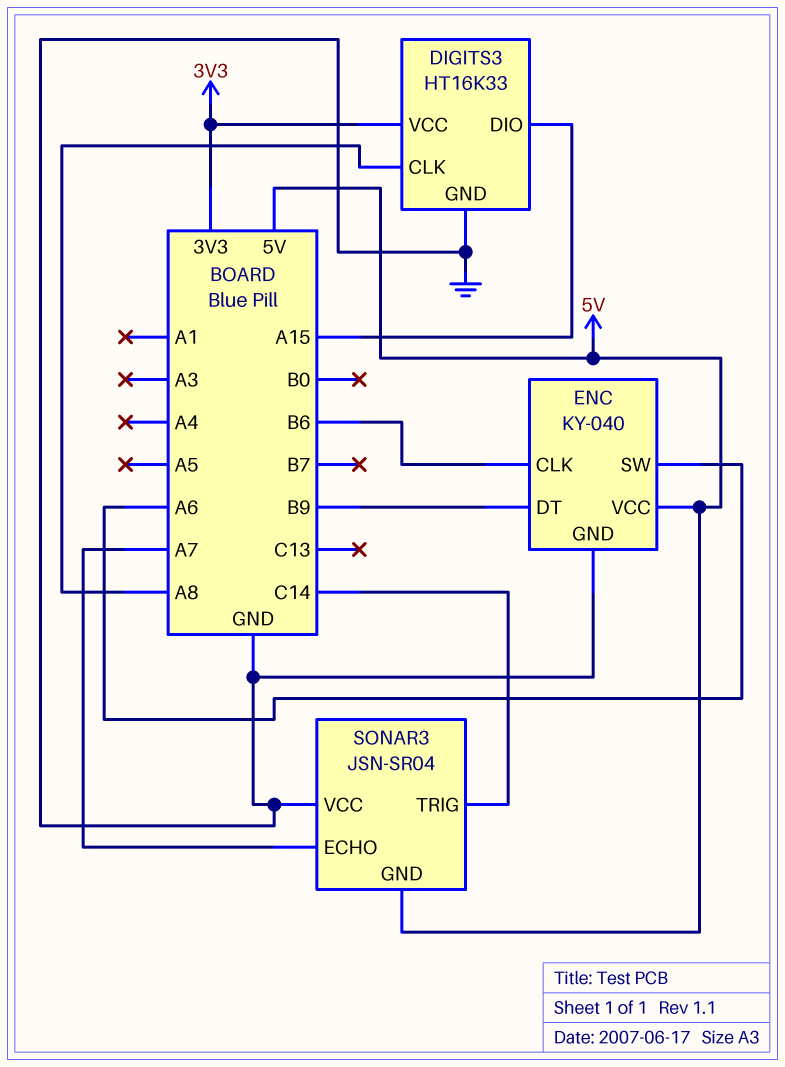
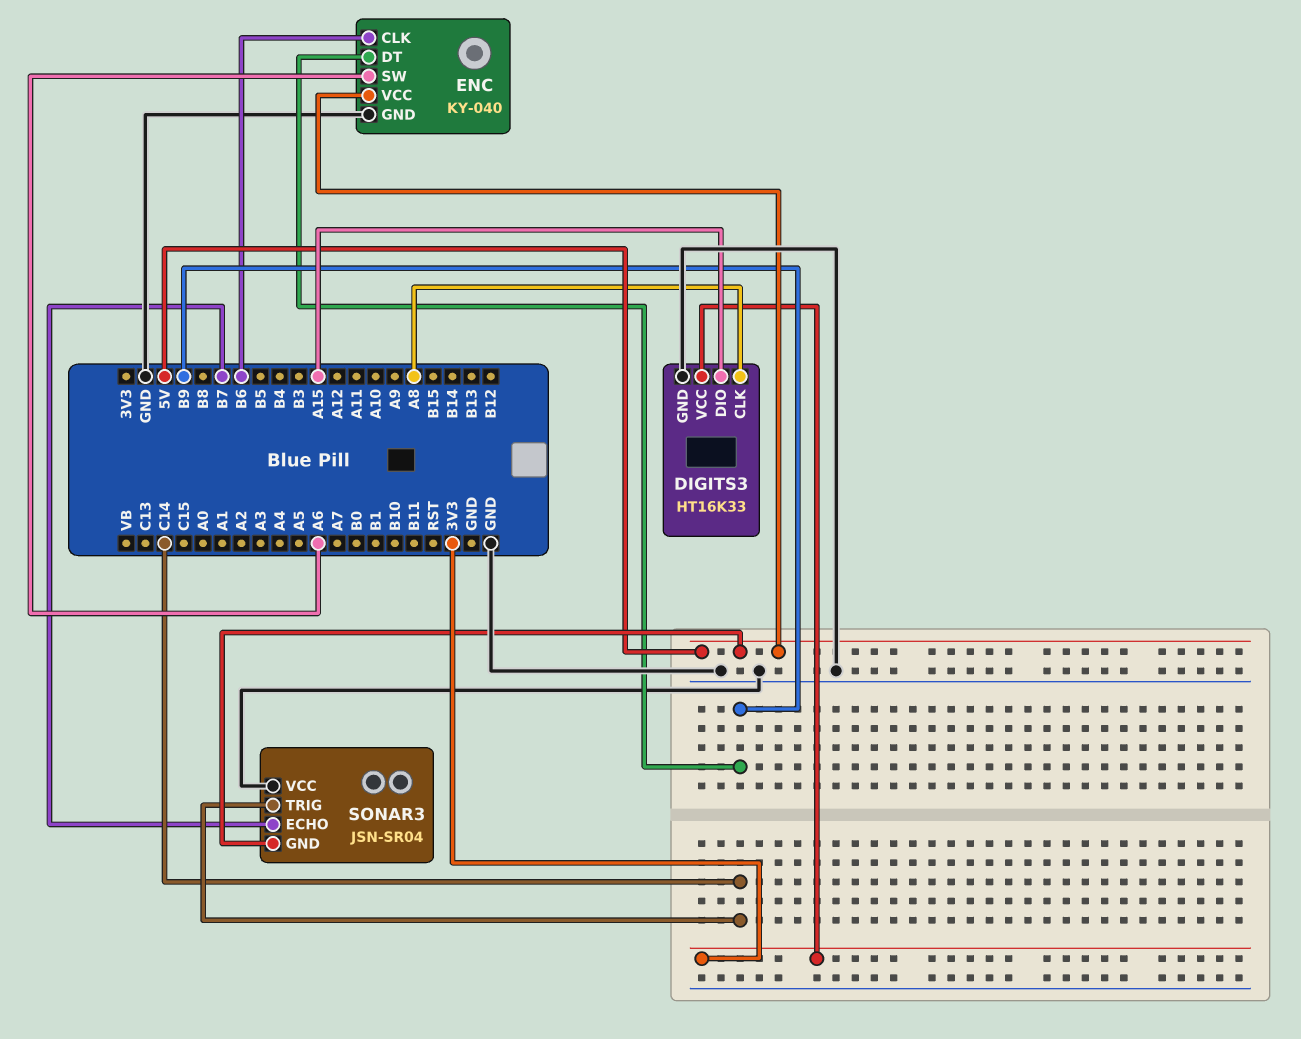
SONAR3 pin ECHO: A7 -> B7

